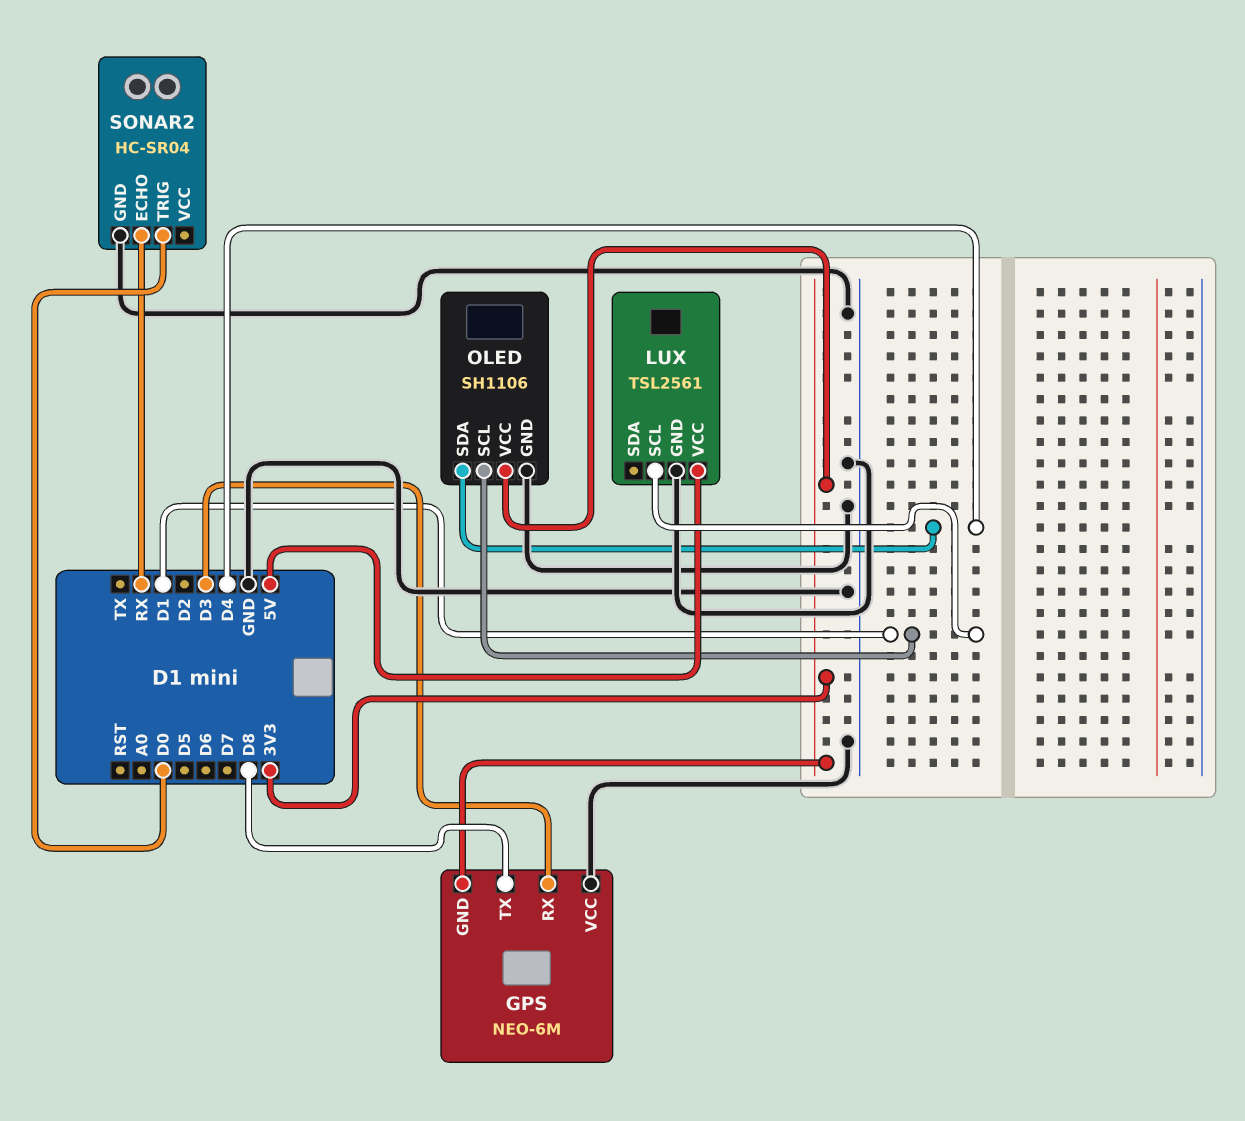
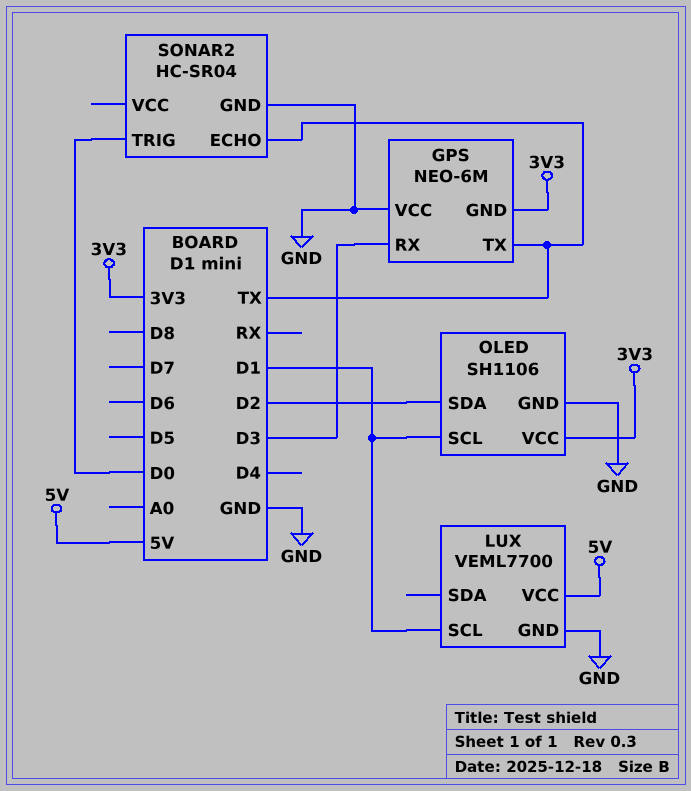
GPS pin TX: D8 -> TX
LUX: TSL2561 -> VEML7700
OLED pin SDA: D4 -> D2
SONAR2 pin ECHO: RX -> TX

